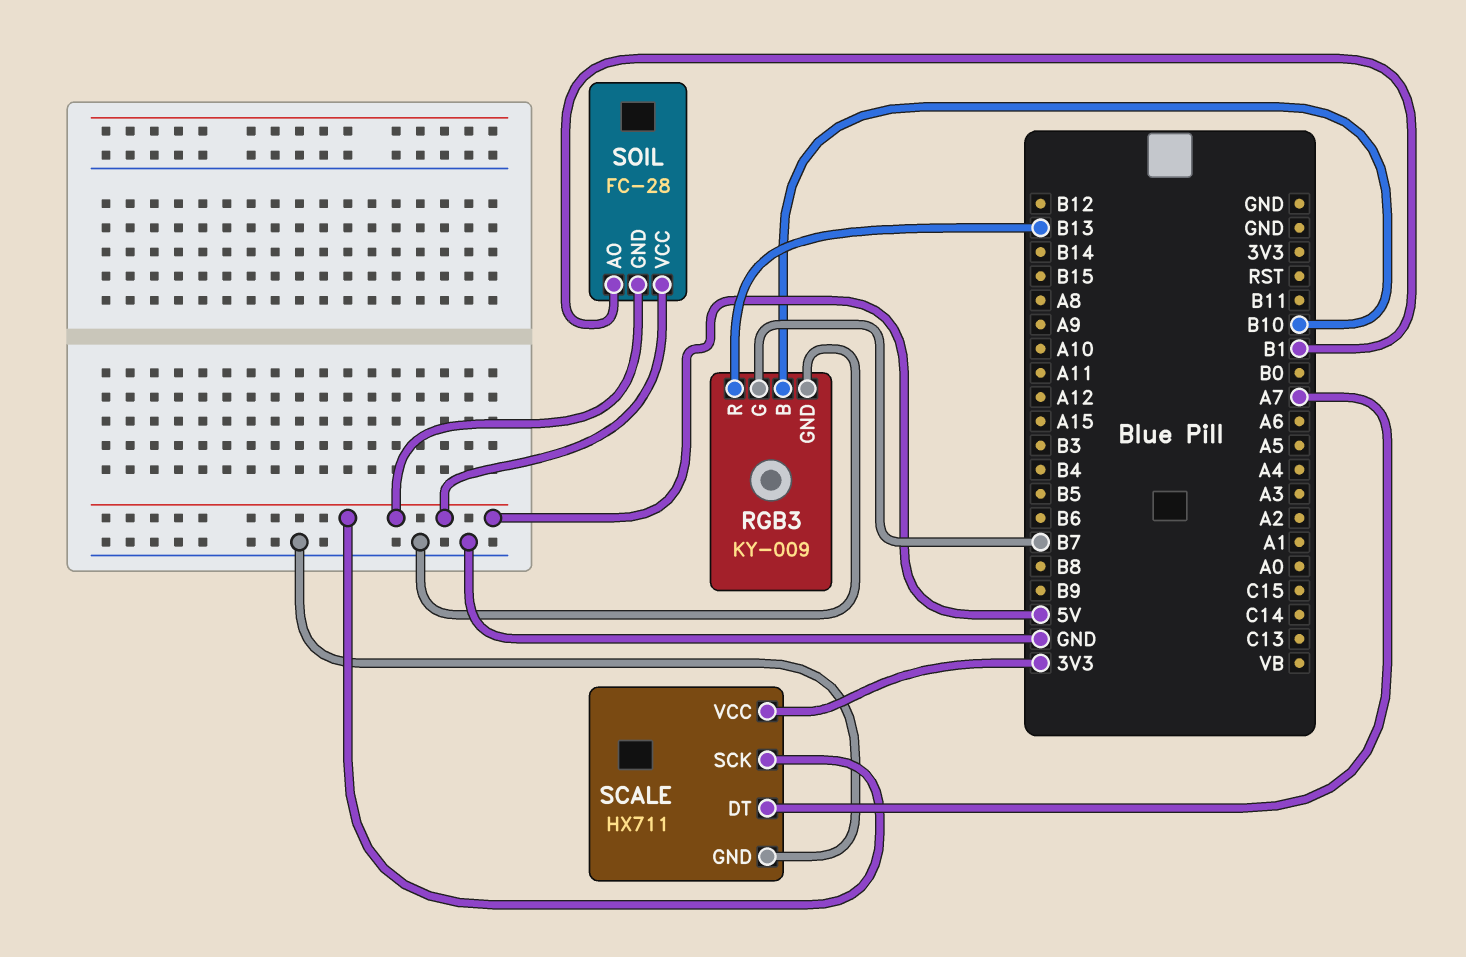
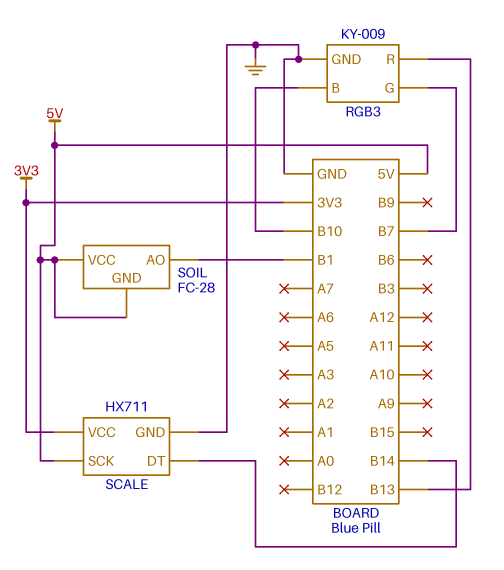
SCALE pin DT: A7 -> B14

